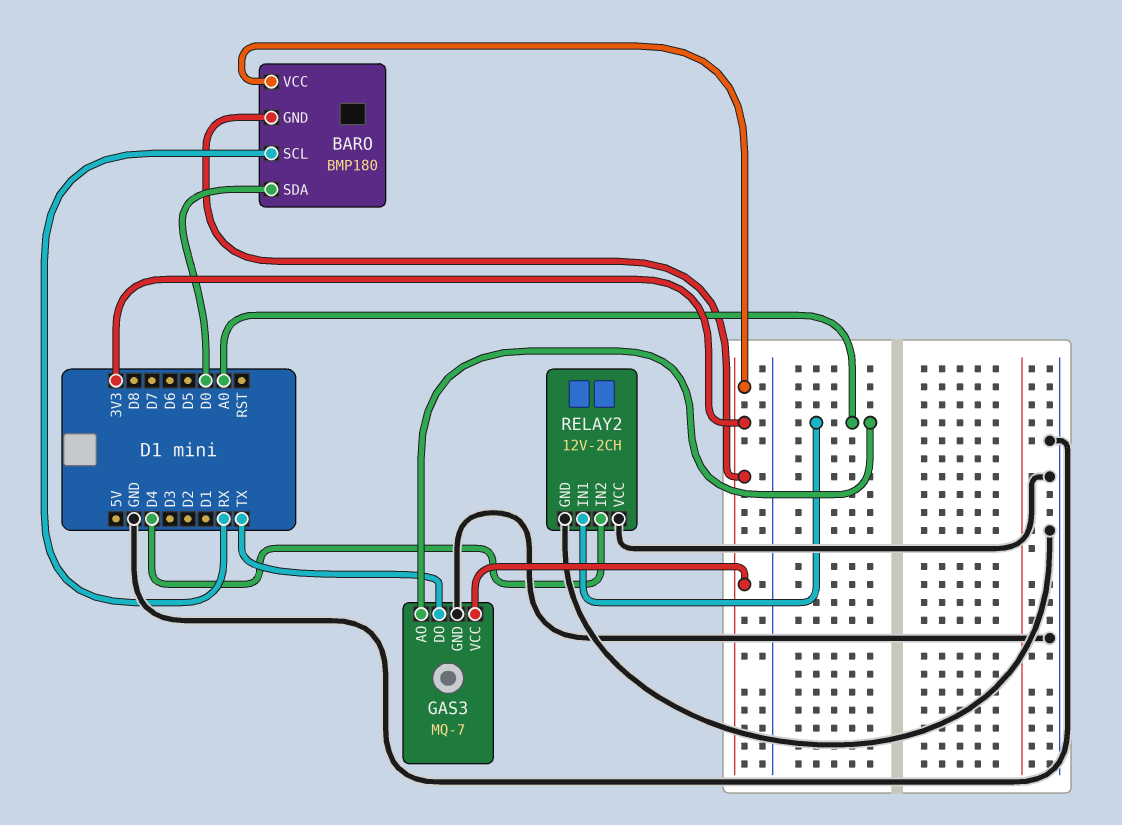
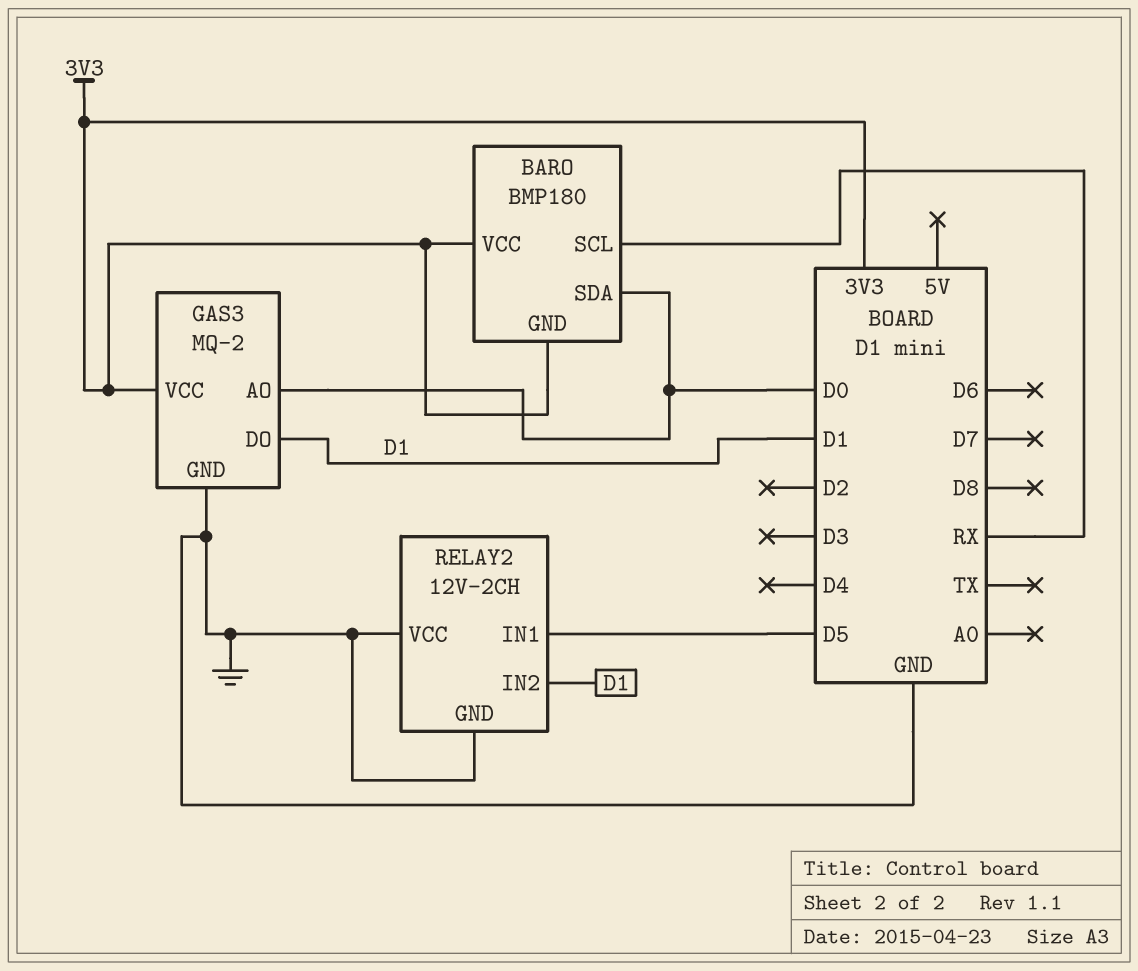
GAS3: MQ-7 -> MQ-2
GAS3 pin AO: A0 -> D0
GAS3 pin DO: TX -> D1
RELAY2 pin IN1: A0 -> D5
RELAY2 pin IN2: D4 -> D1

